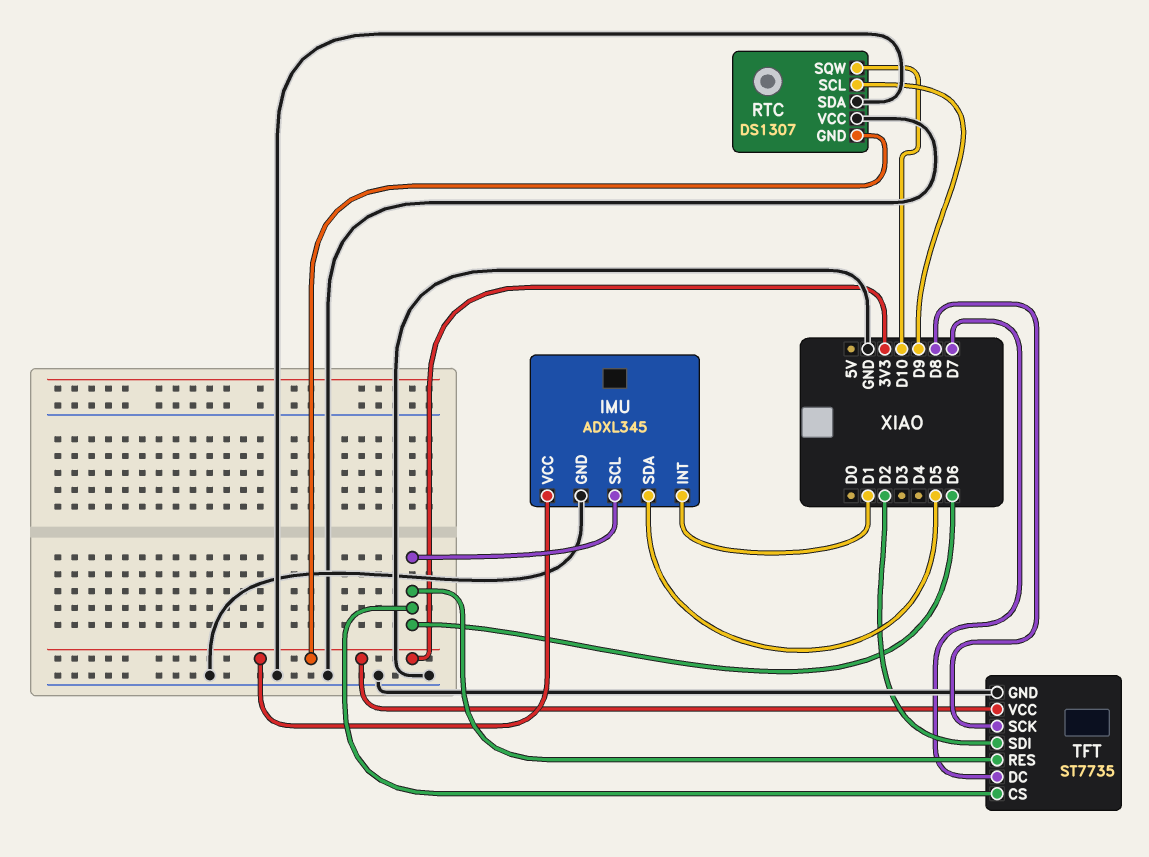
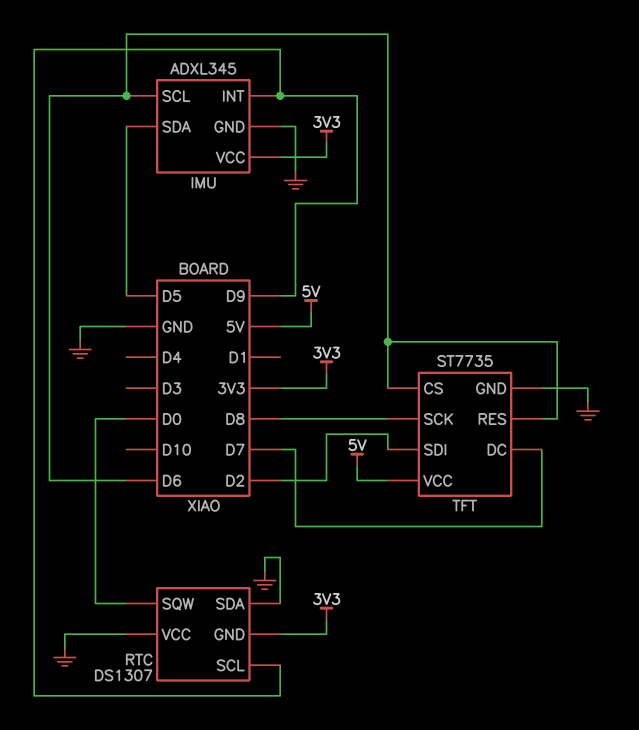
IMU pin INT: D1 -> D9
RTC pin SQW: D10 -> D0
TFT pin VCC: 3V3 -> 5V

